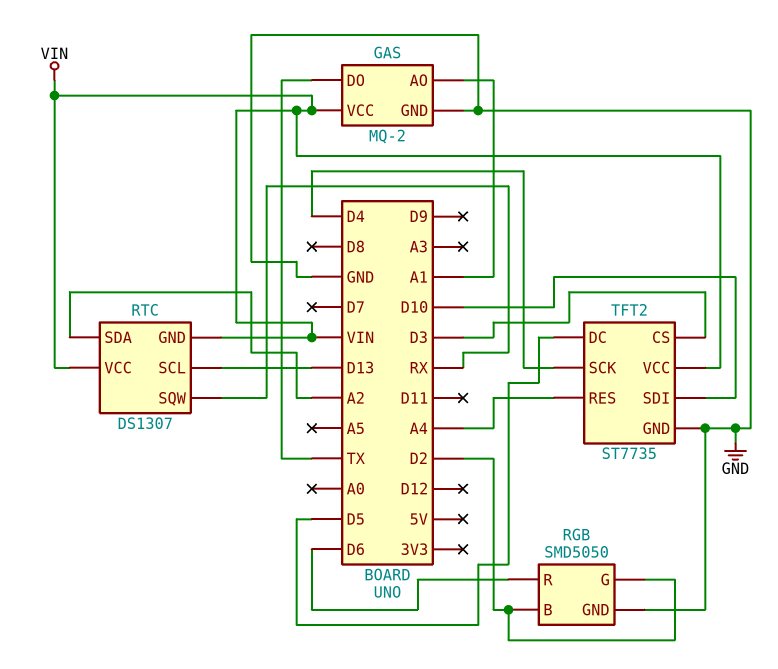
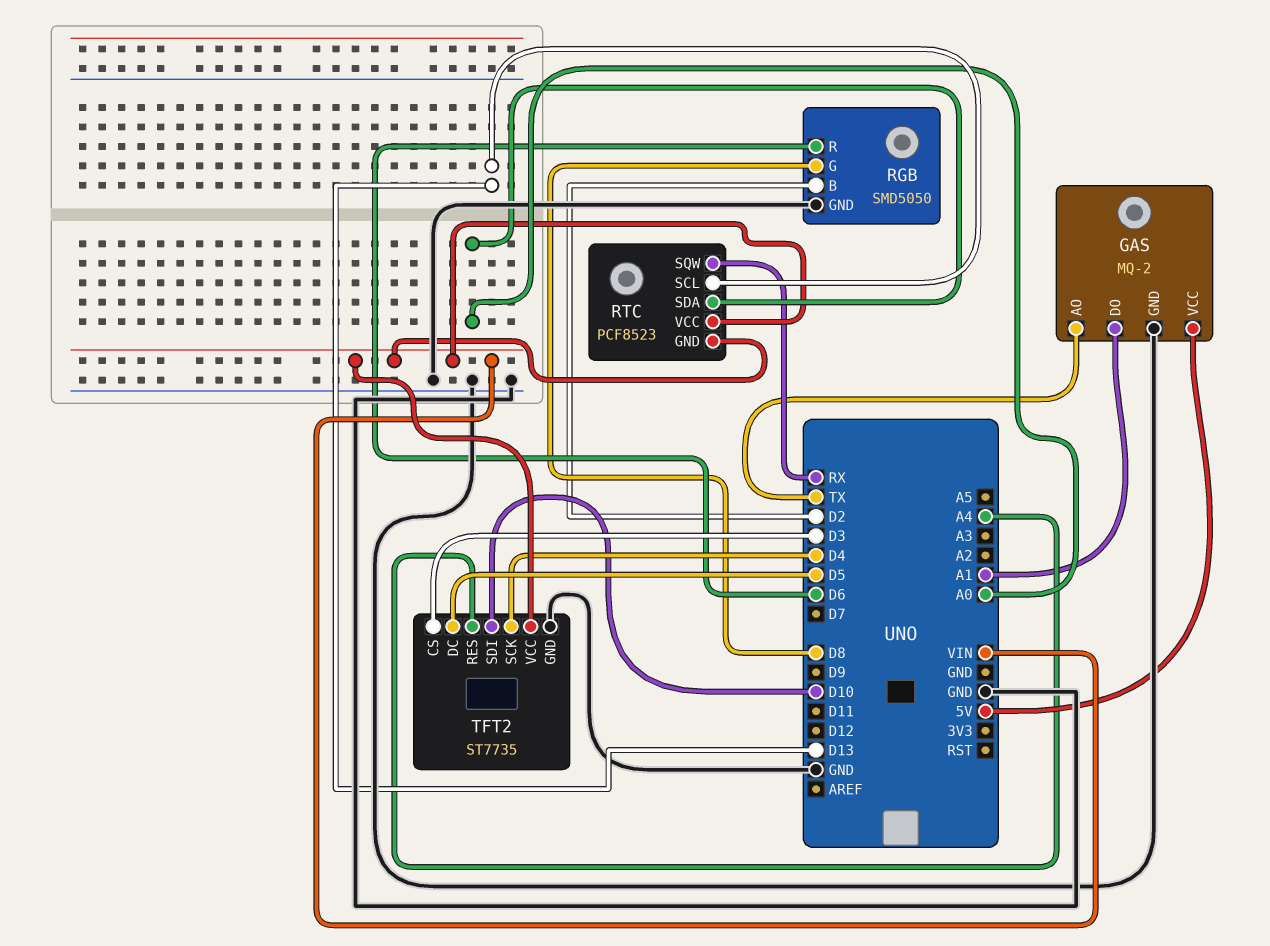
GAS pin AO: A1 -> TX
GAS pin DO: TX -> A1
GAS pin VCC: VIN -> 5V
RGB pin G: D2 -> D8
RTC: DS1307 -> PCF8523
RTC pin SDA: A2 -> A0

